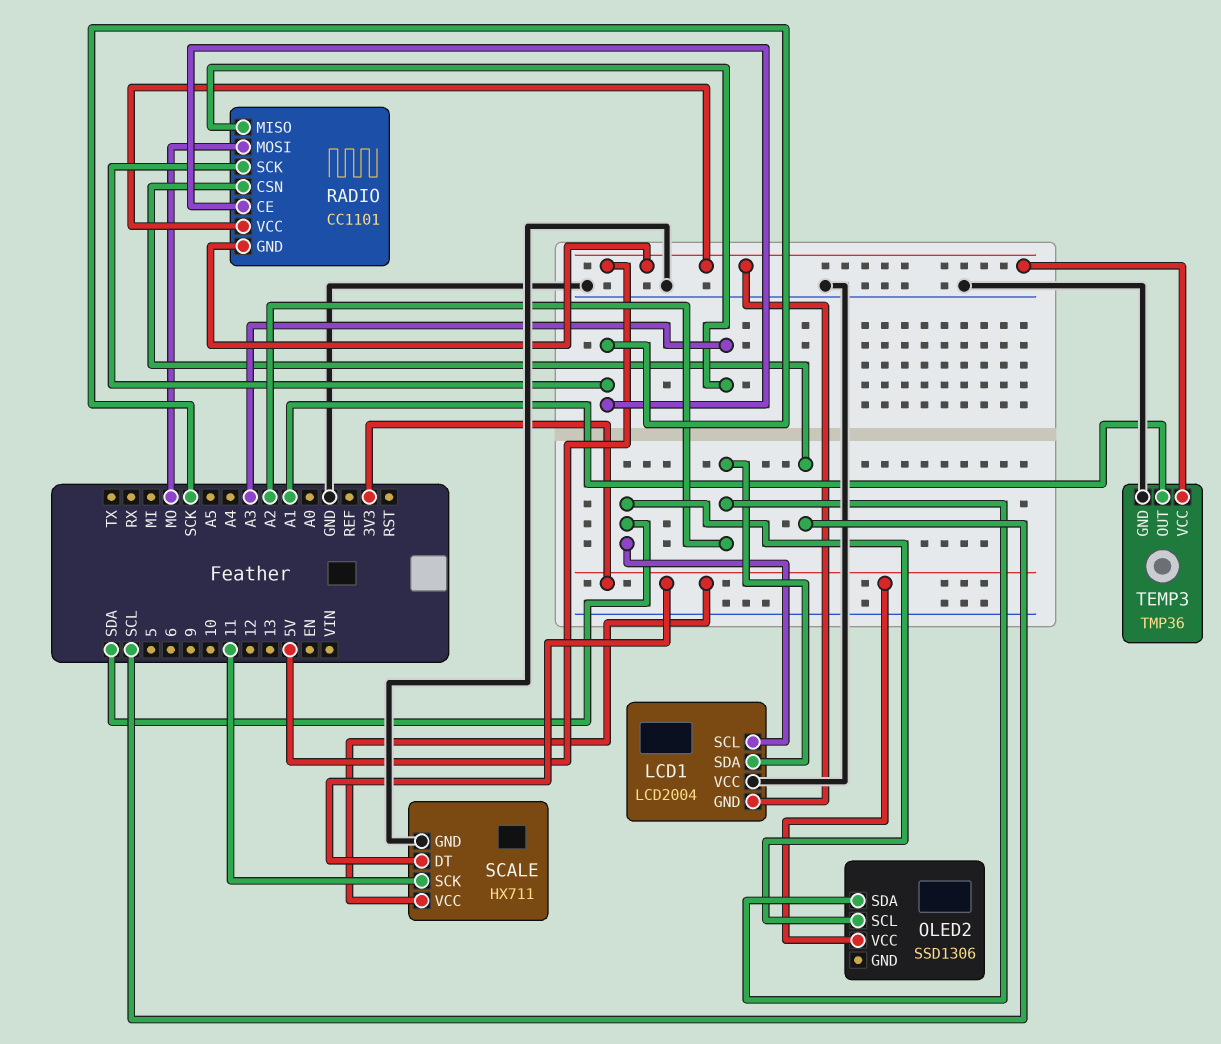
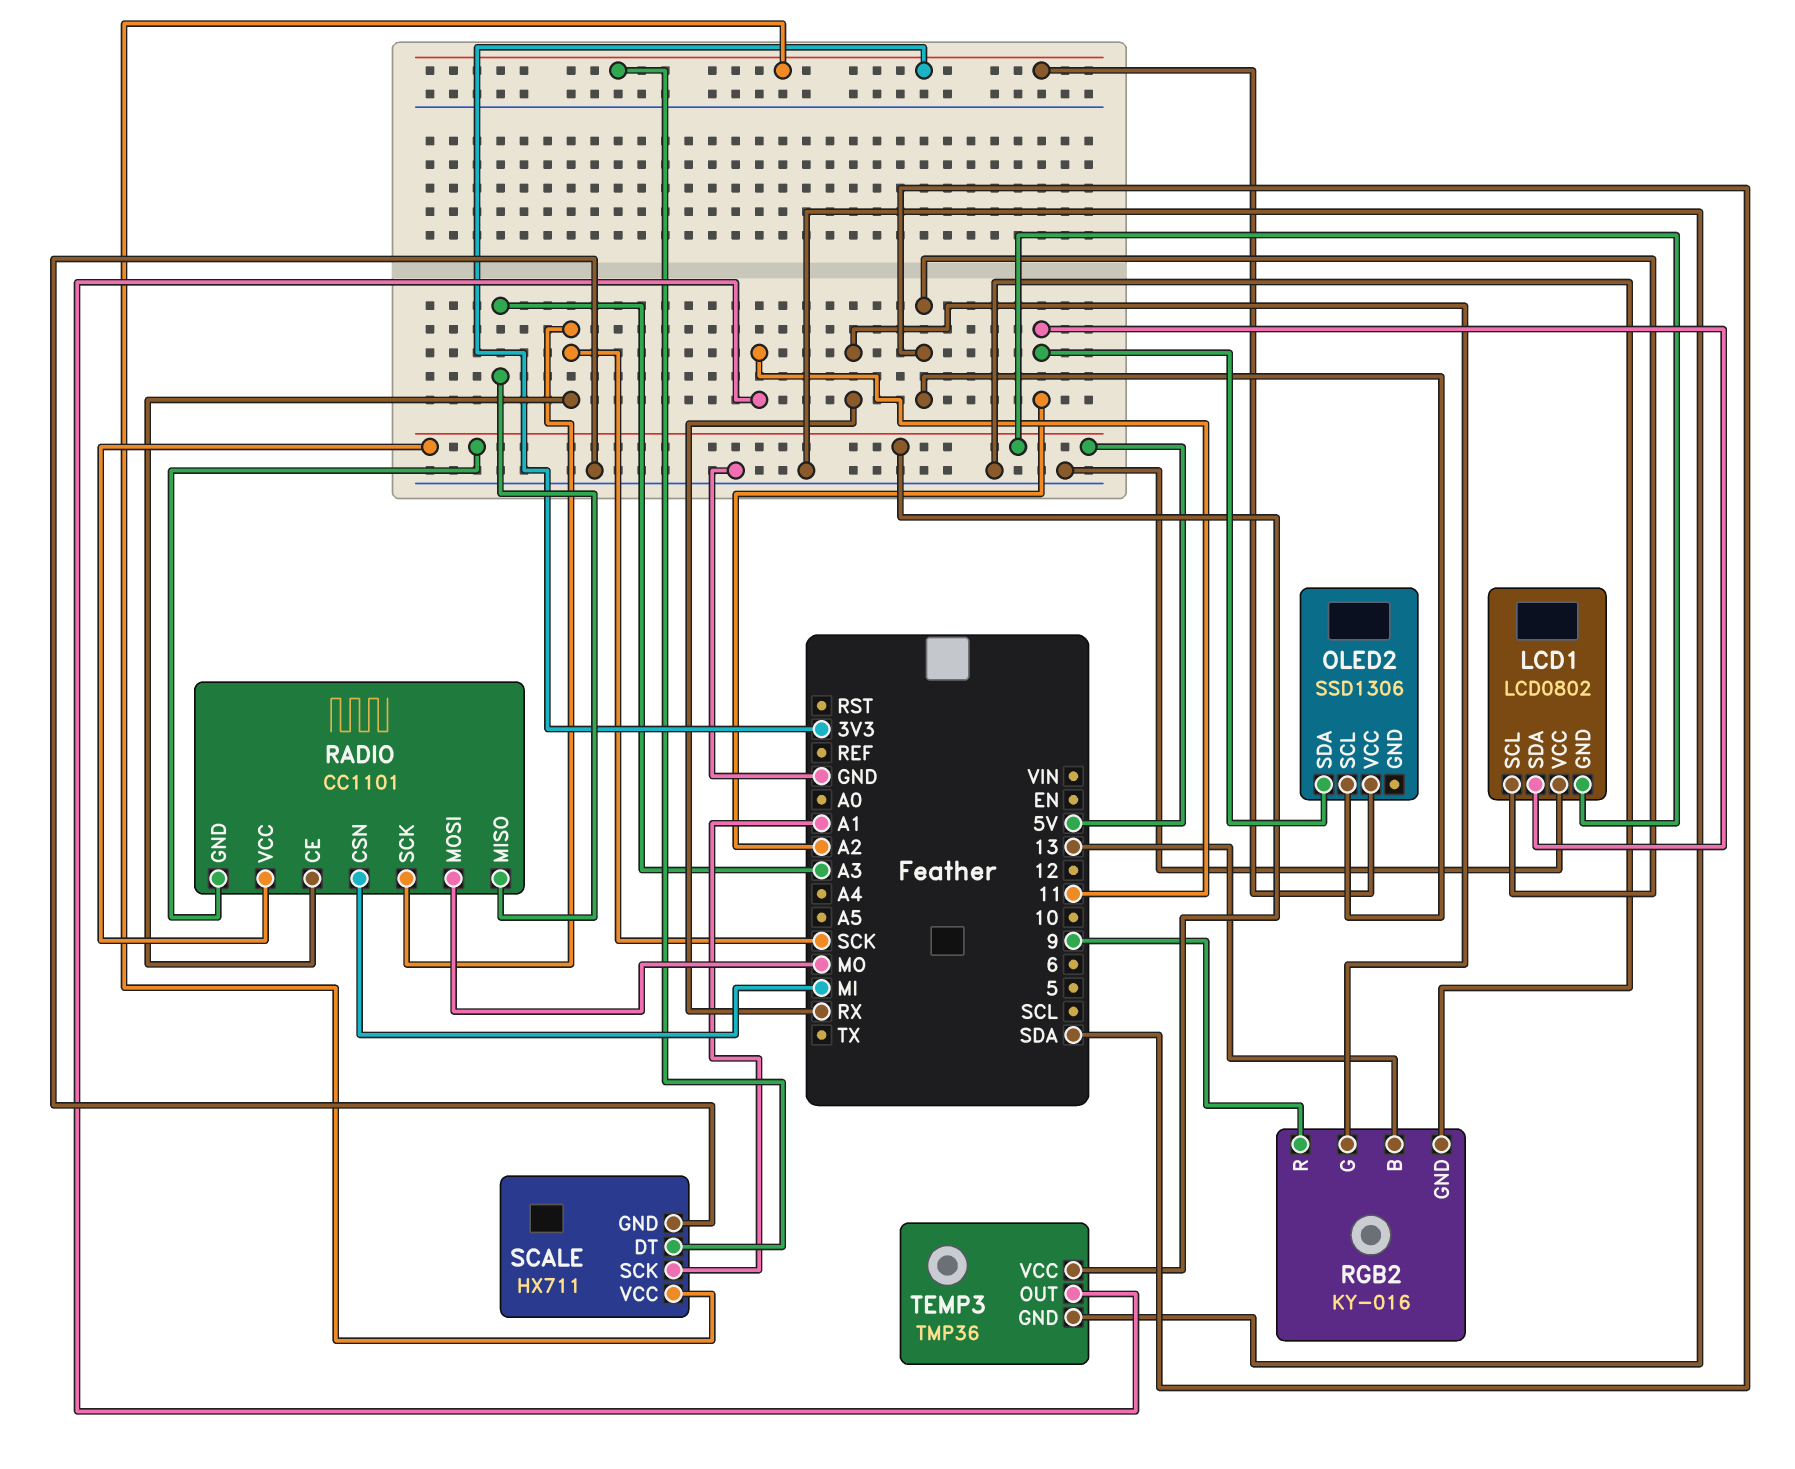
LCD1: LCD2004 -> LCD0802
RADIO pin CSN: SCL -> MI
RGB2: none -> KY-016
RGB2 pin B: none -> 13
RGB2 pin G: none -> RX
RGB2 pin GND: none -> GND
RGB2 pin R: none -> 9
SCALE pin SCK: 11 -> A1
TEMP3 pin OUT: A1 -> 11

